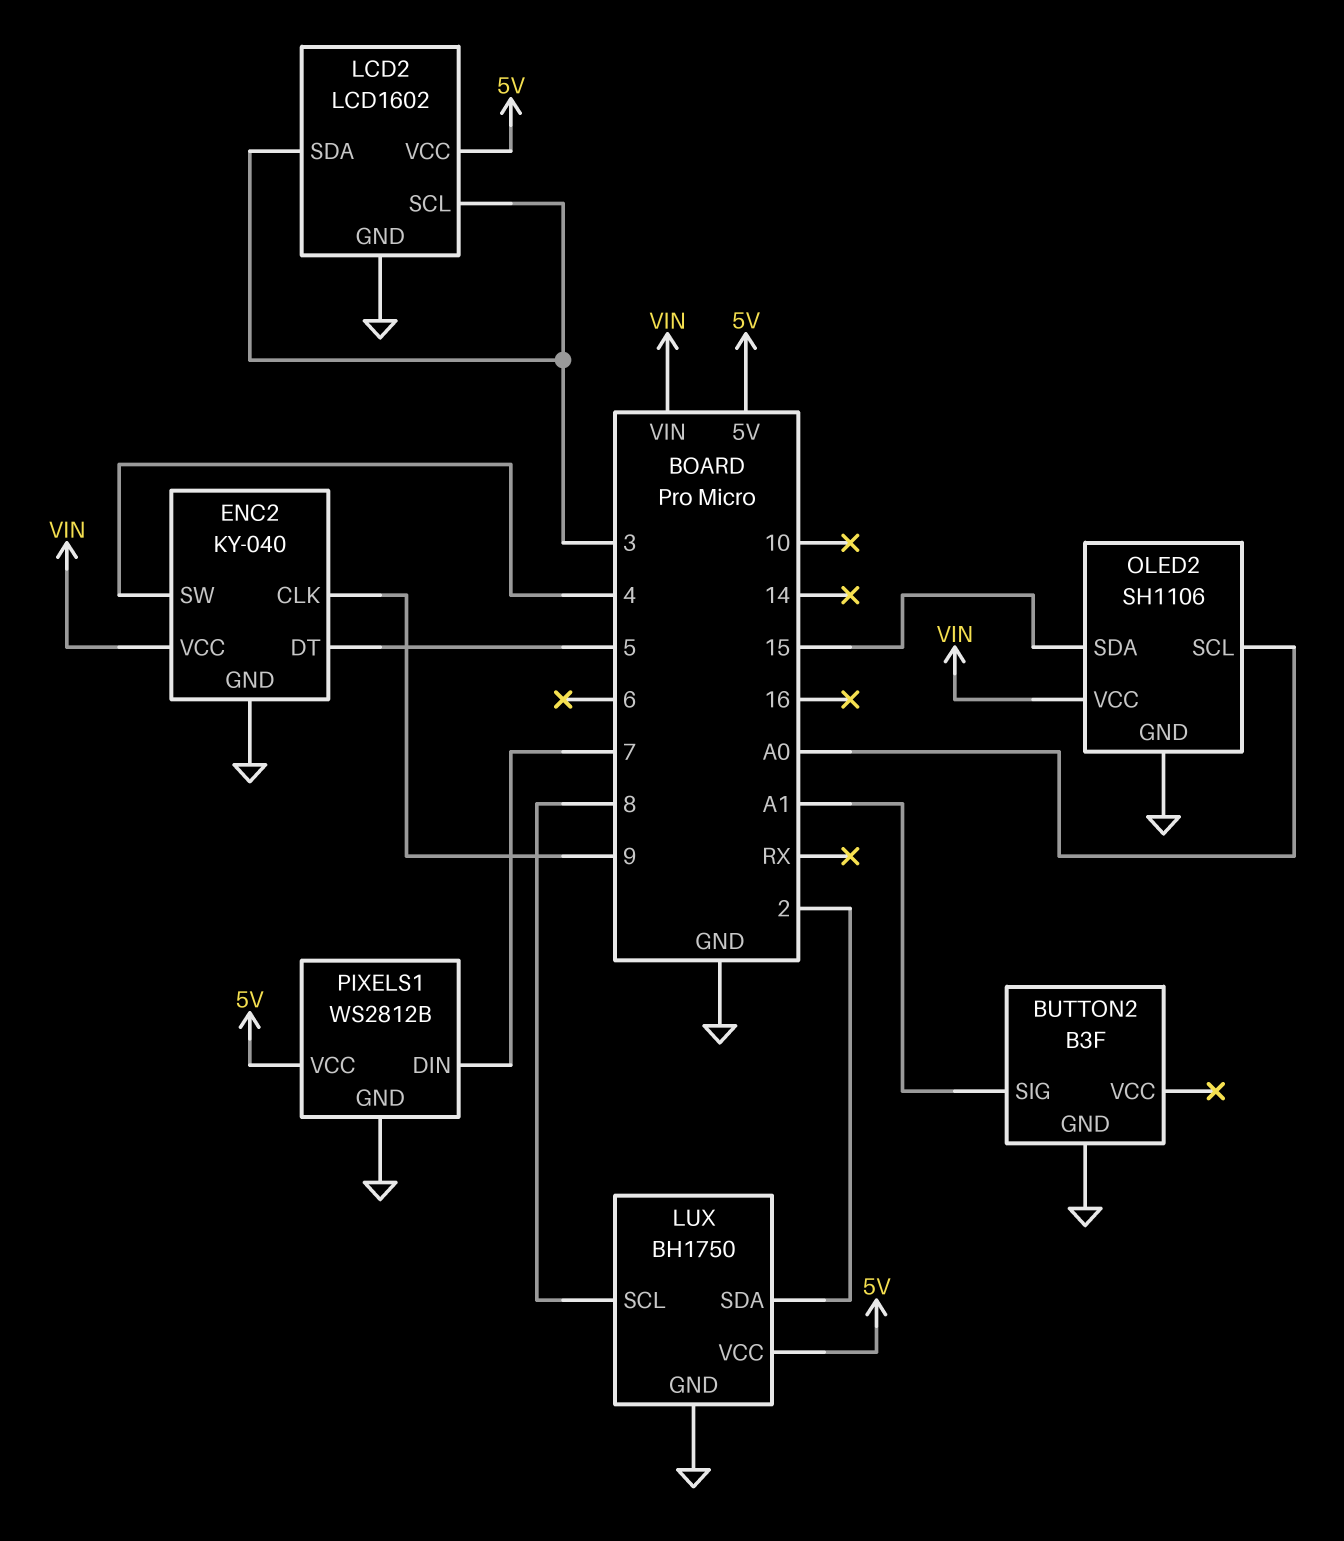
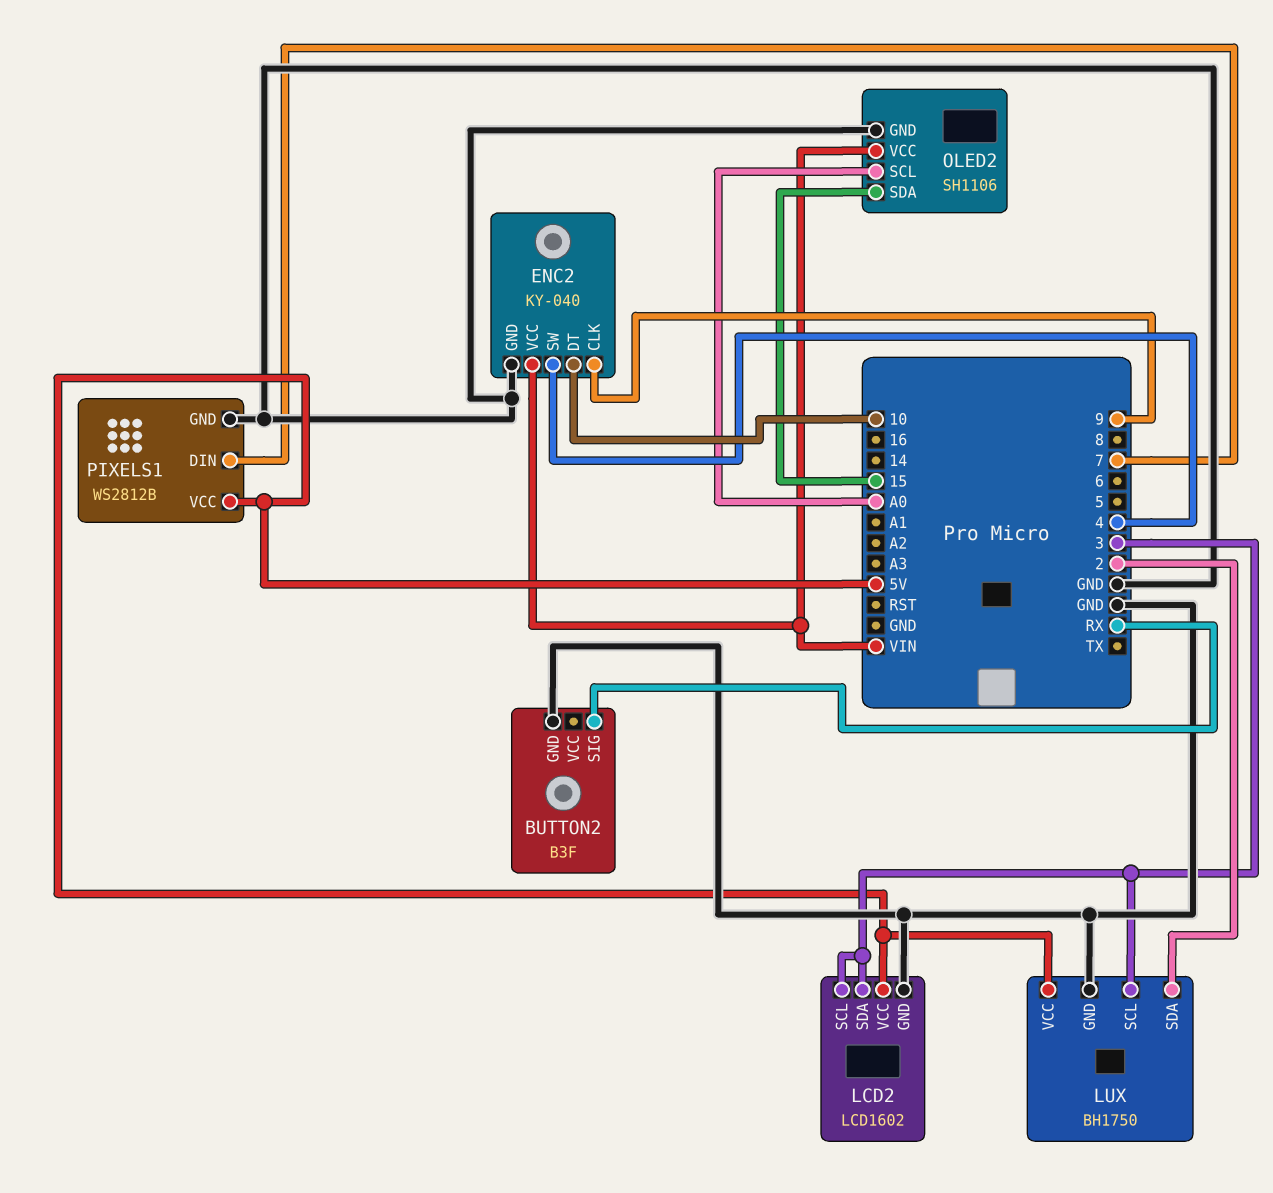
BUTTON2 pin SIG: A1 -> RX
ENC2 pin DT: 5 -> 10
LUX pin SCL: 8 -> 3

